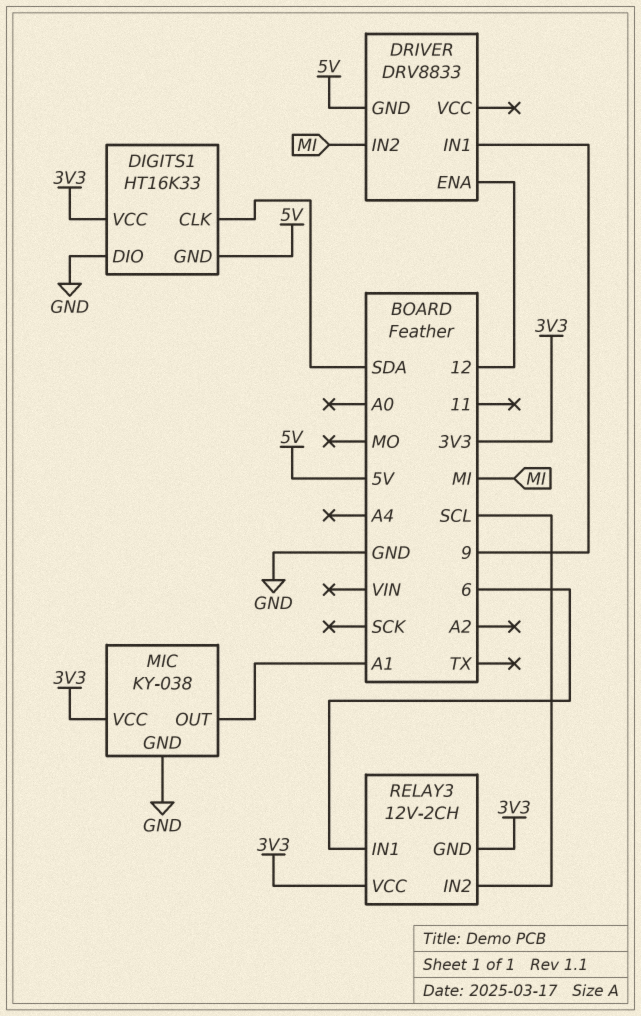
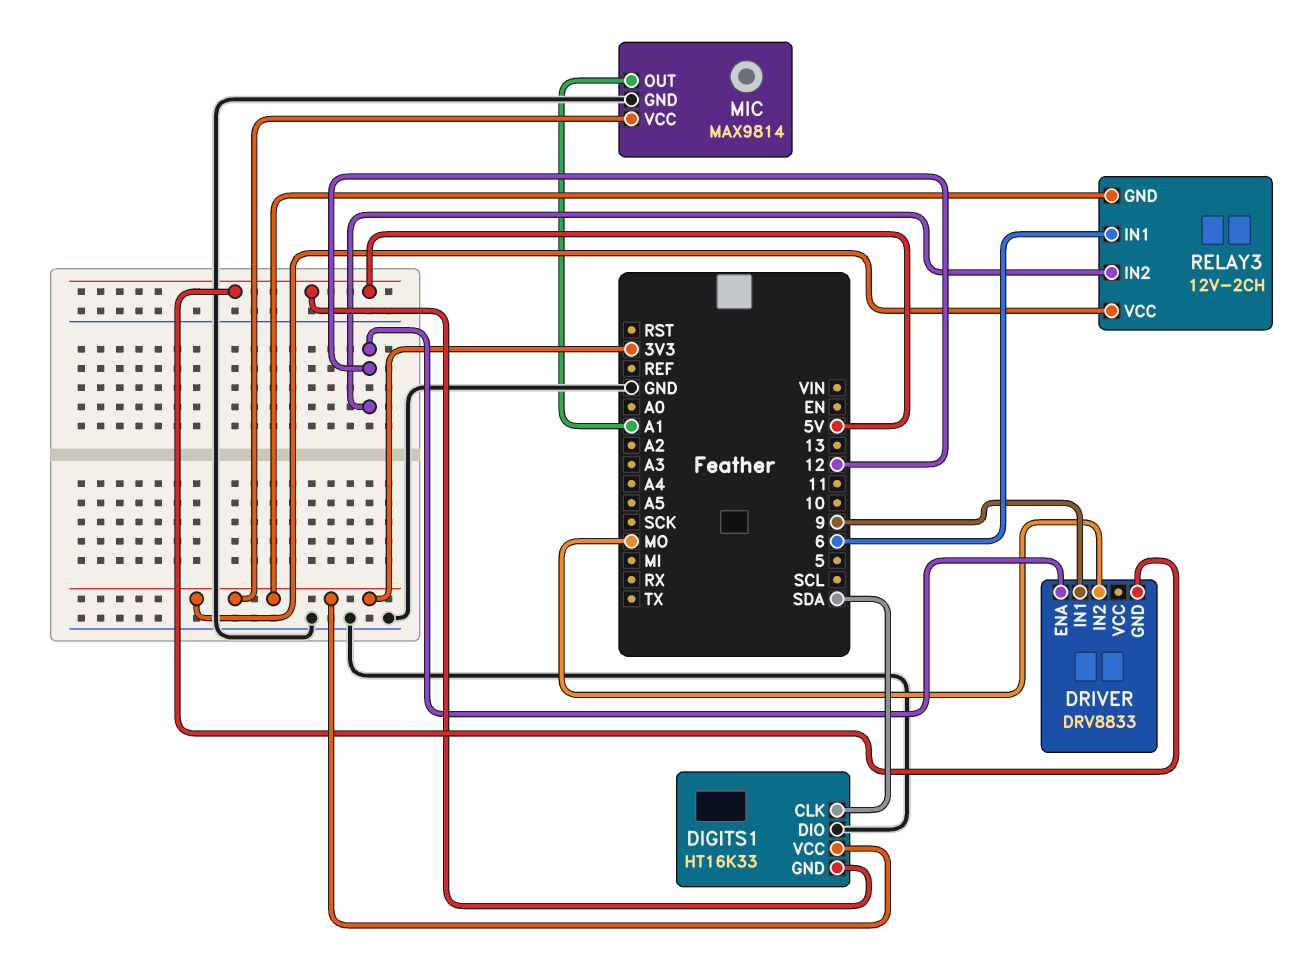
DRIVER pin IN2: MI -> MO
MIC: KY-038 -> MAX9814
RELAY3 pin IN2: SCL -> 12

